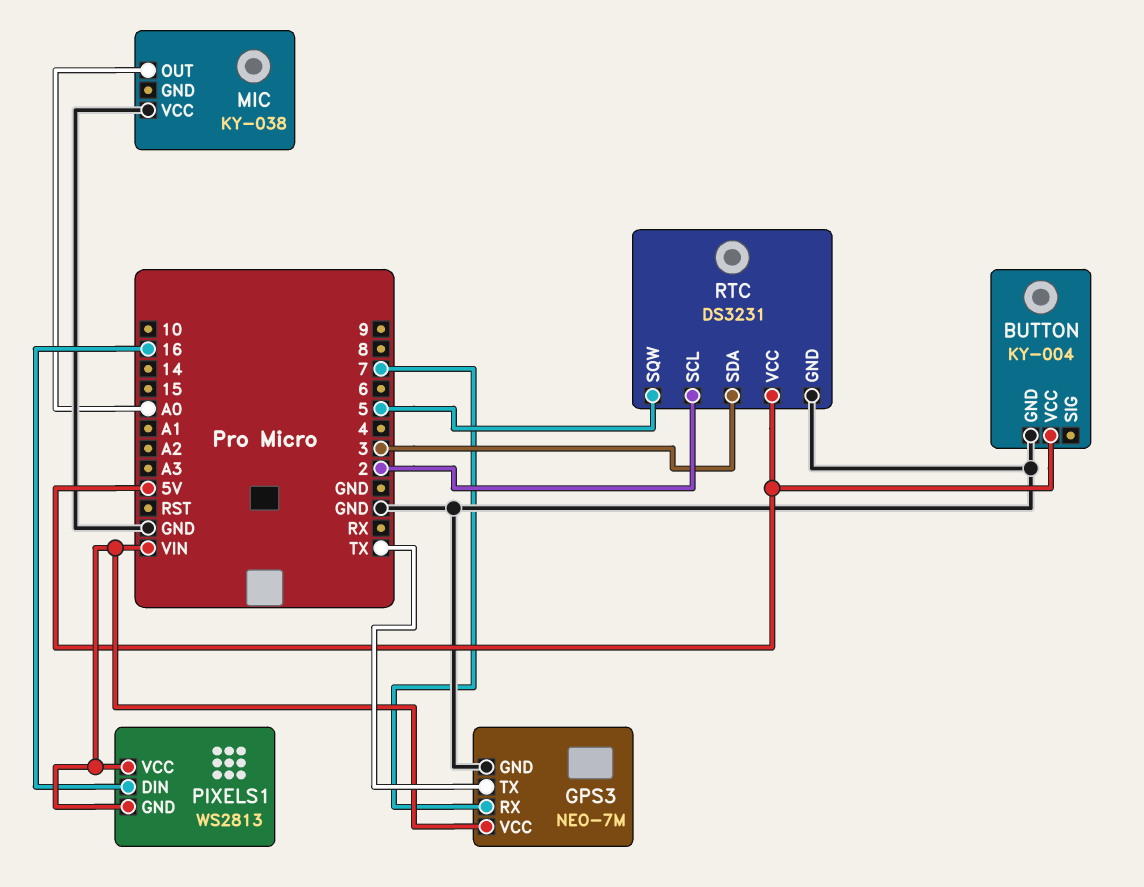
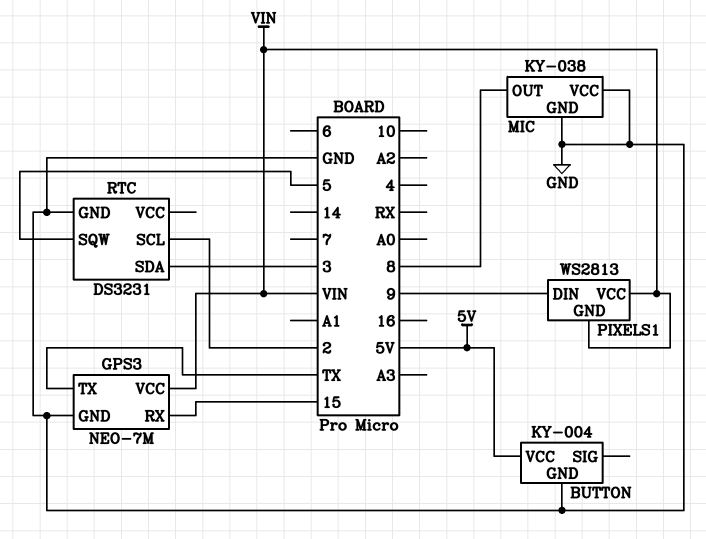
GPS3 pin RX: 7 -> 15
MIC pin GND: none -> GND
MIC pin OUT: A0 -> 8
PIXELS1 pin DIN: 16 -> 9
RTC pin VCC: 5V -> none

